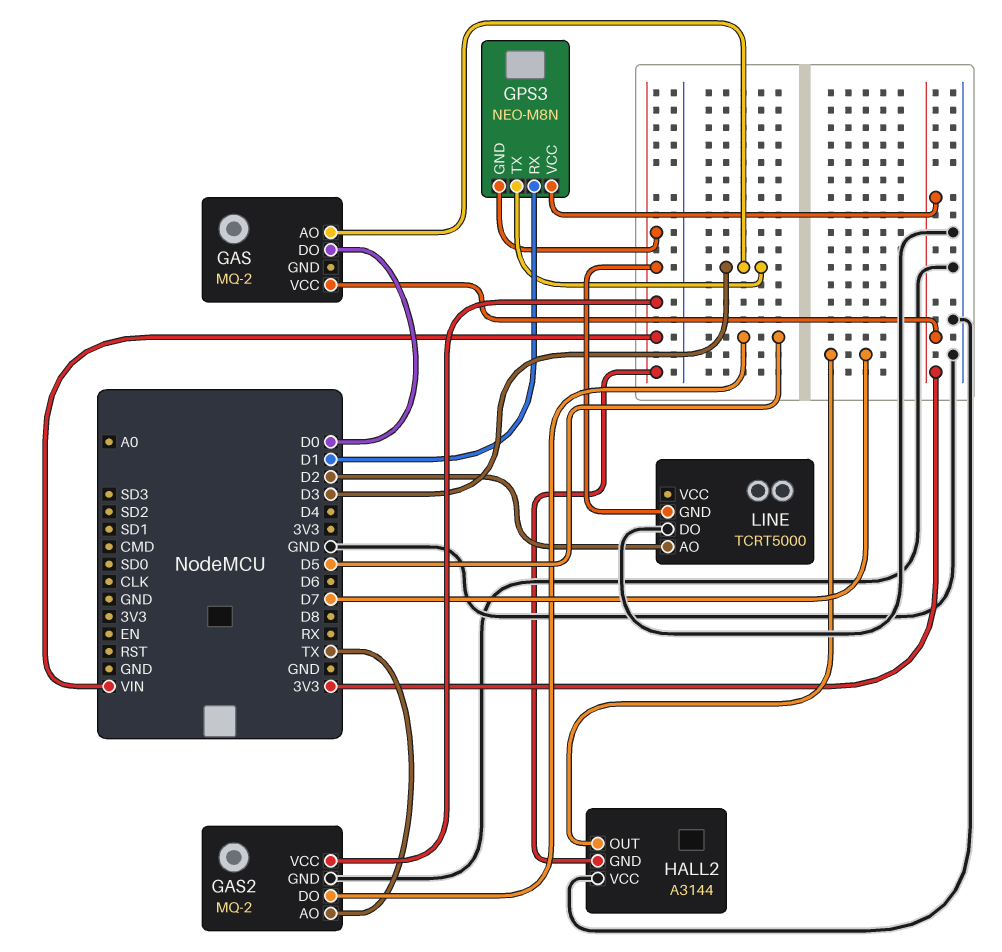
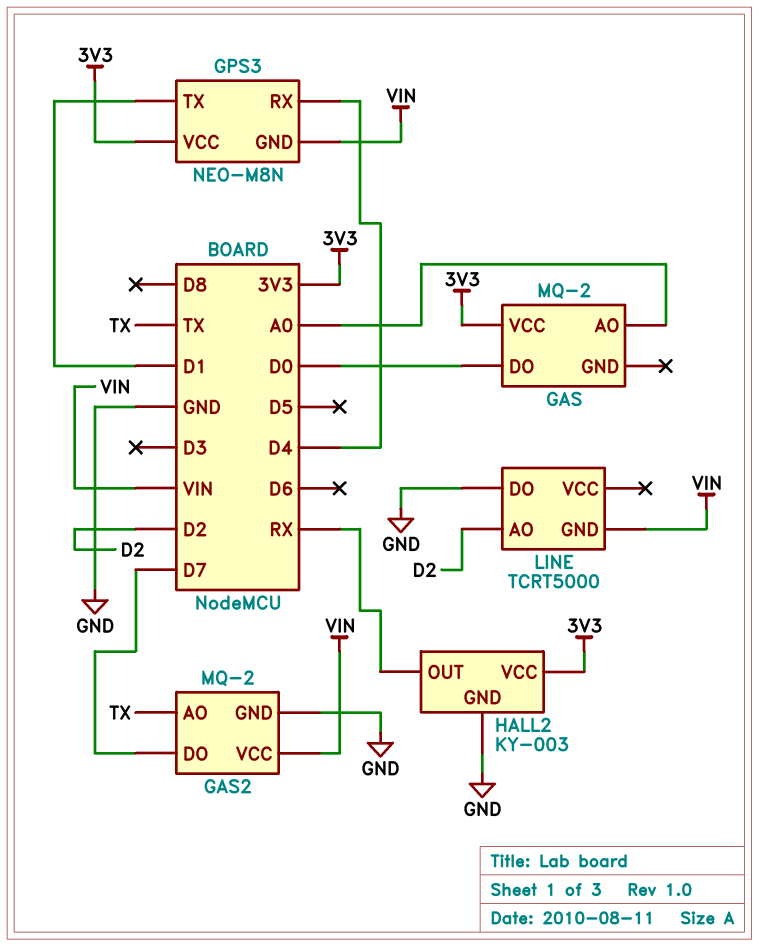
GAS pin AO: D3 -> A0
GAS2 pin DO: D5 -> D7
GPS3 pin RX: D1 -> D4
GPS3 pin TX: D3 -> D1
HALL2: A3144 -> KY-003
HALL2 pin GND: VIN -> GND
HALL2 pin OUT: D7 -> RX
HALL2 pin VCC: GND -> 3V3

